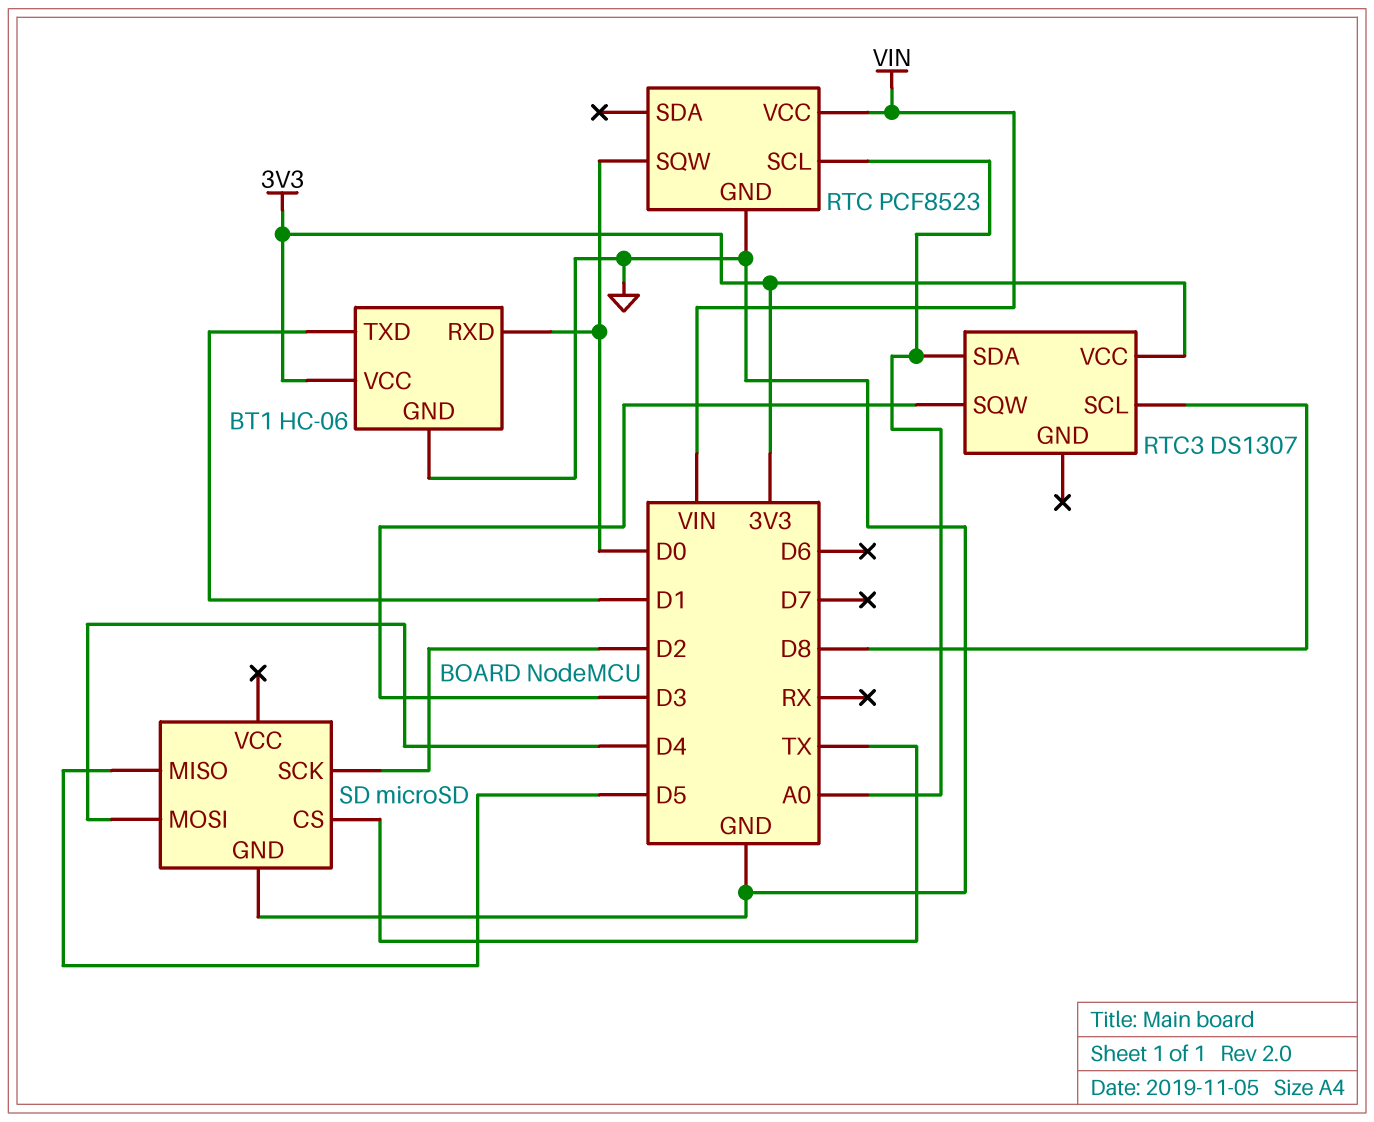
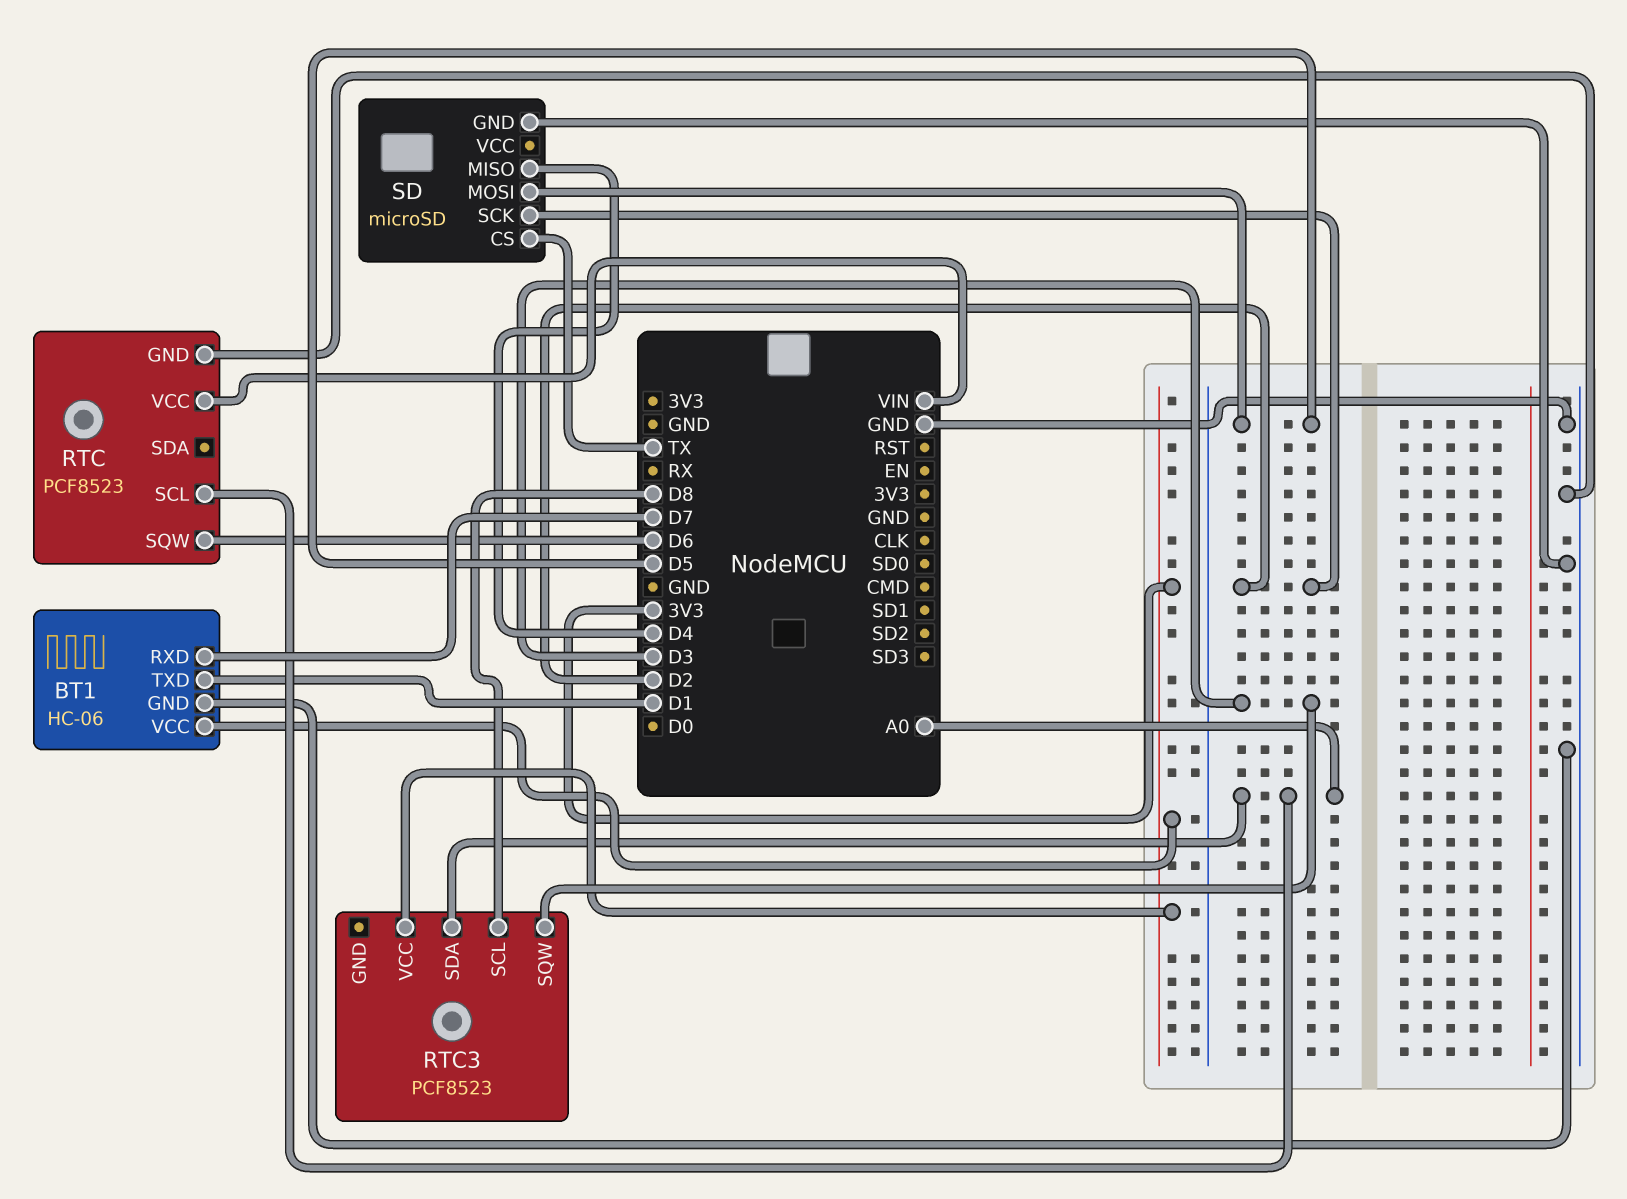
BT1 pin RXD: D0 -> D7
RTC pin SQW: D0 -> D6
RTC3: DS1307 -> PCF8523
SD pin MISO: D5 -> D4
SD pin MOSI: D4 -> D5

